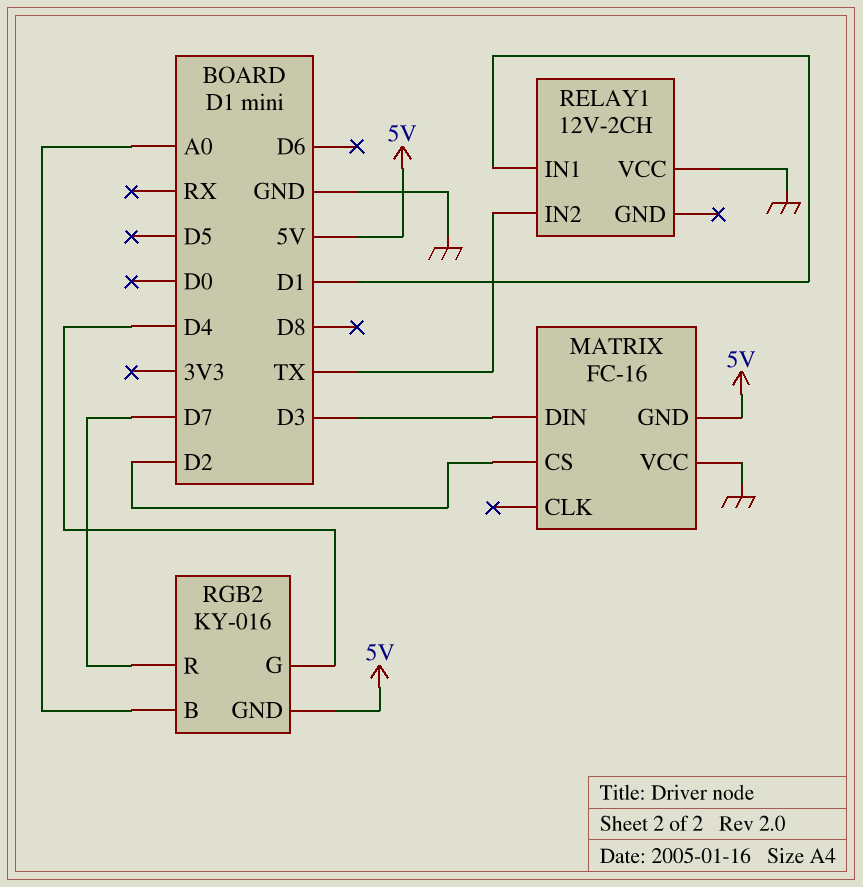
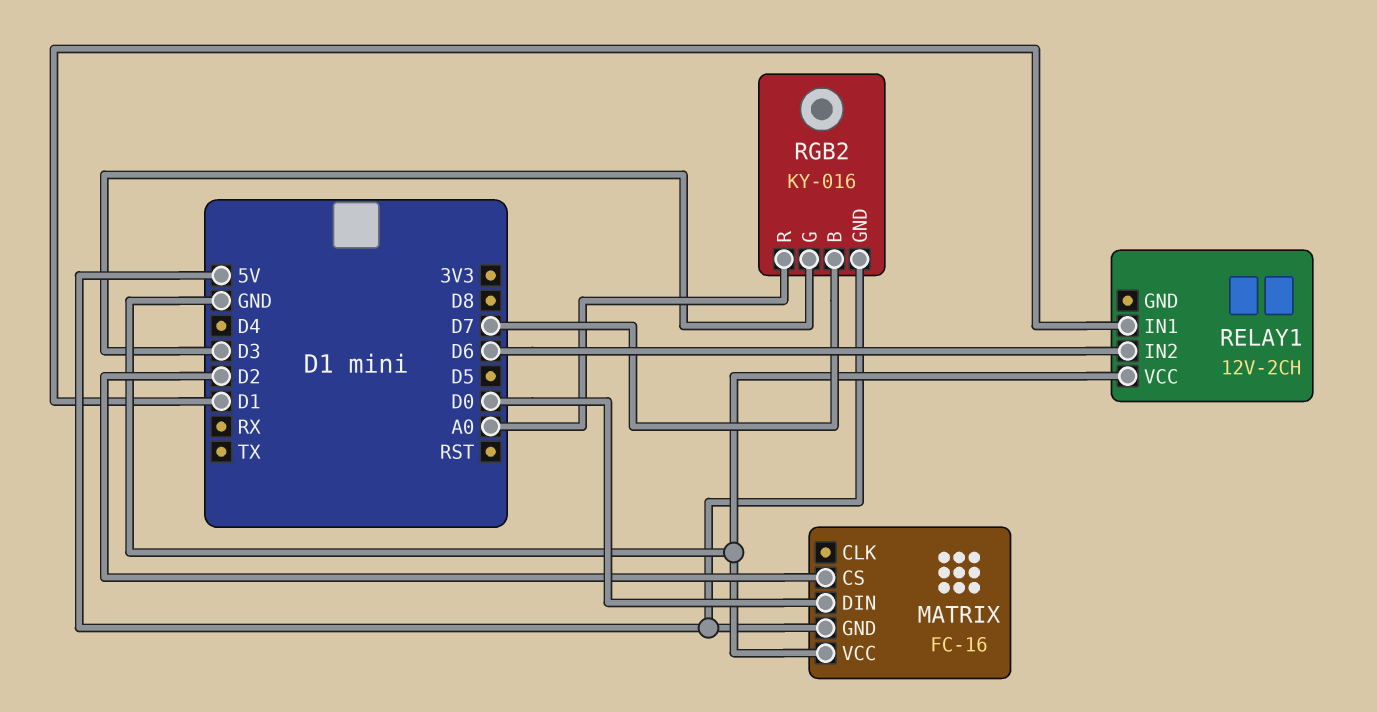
MATRIX pin DIN: D3 -> D0
RELAY1 pin IN2: TX -> D6
RGB2 pin B: A0 -> D7
RGB2 pin G: D4 -> D3
RGB2 pin R: D7 -> A0

